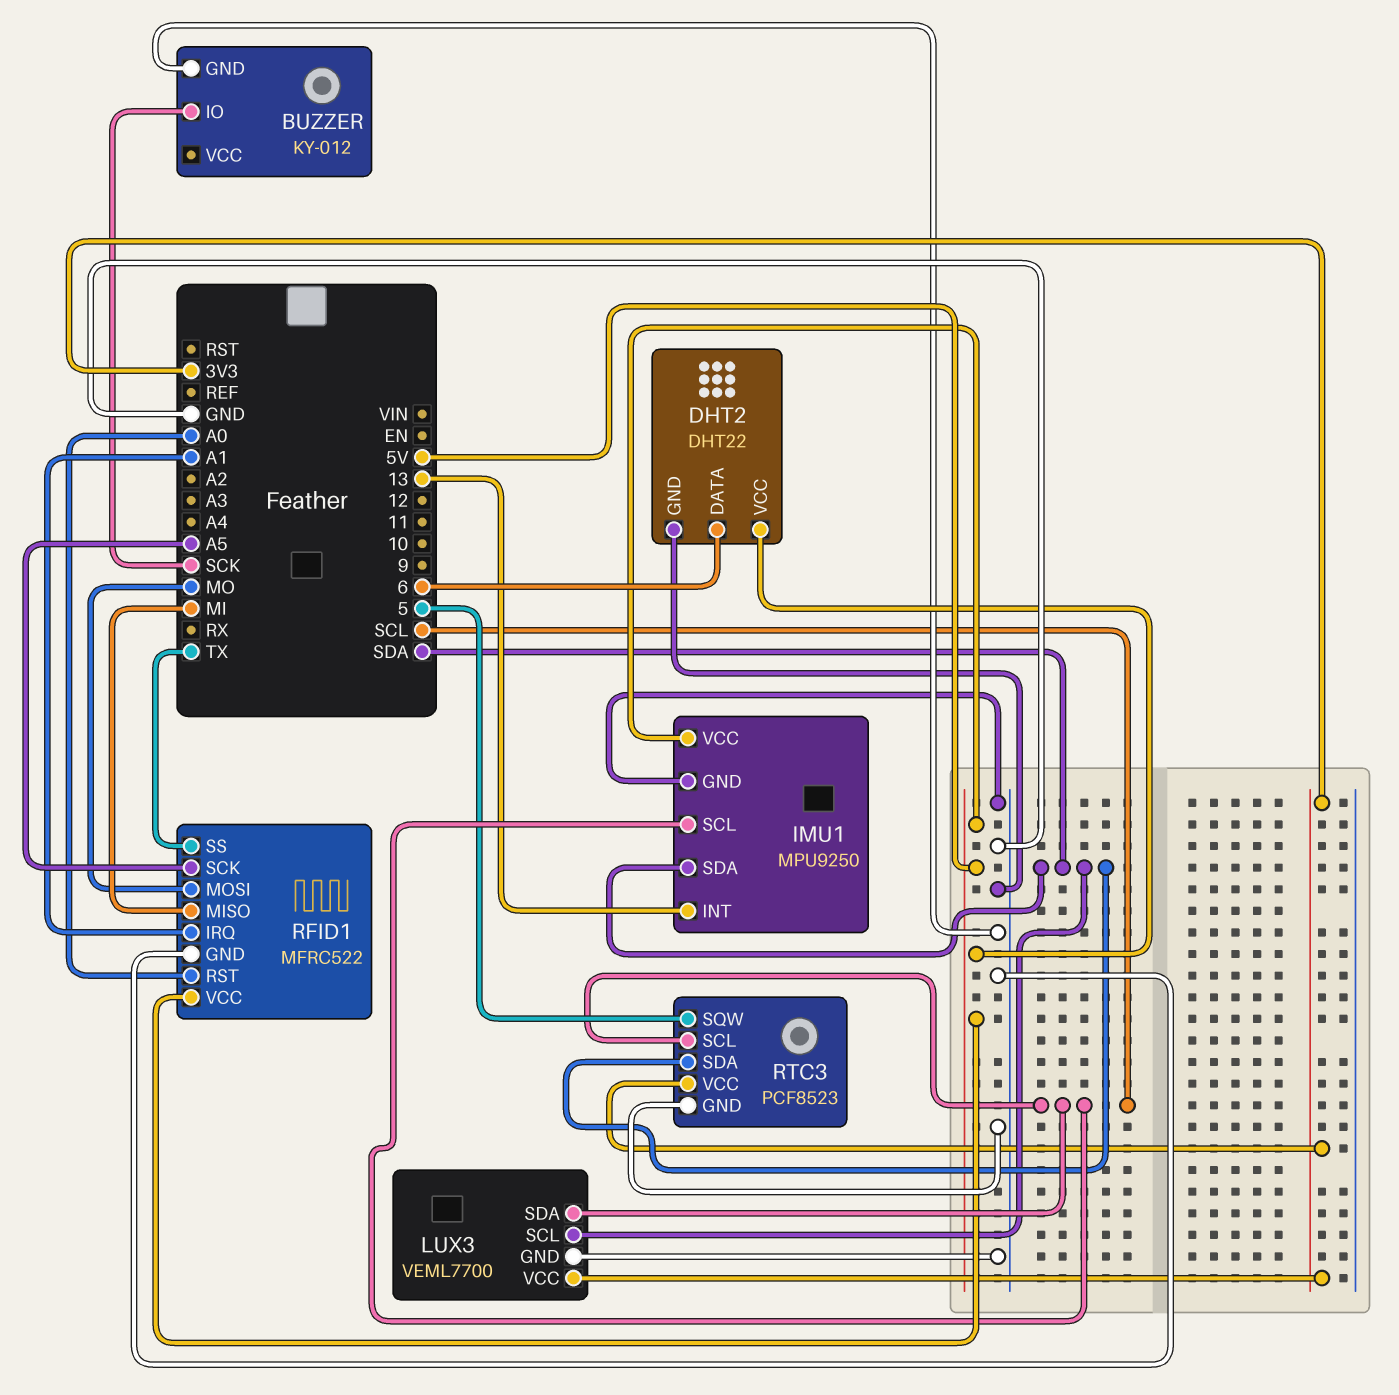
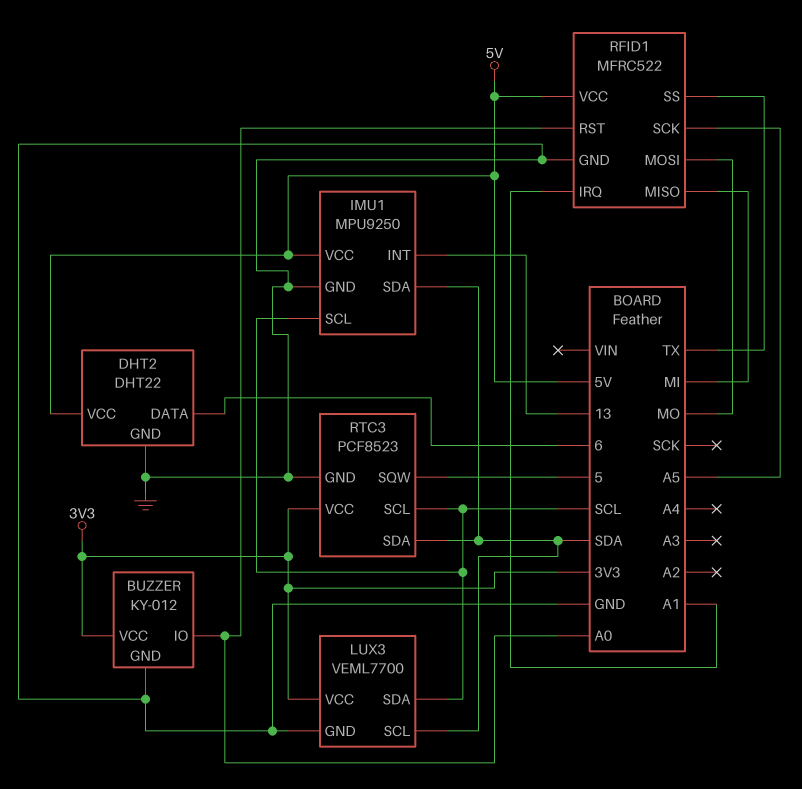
BUZZER pin IO: SCK -> A0
BUZZER pin VCC: none -> 3V3

